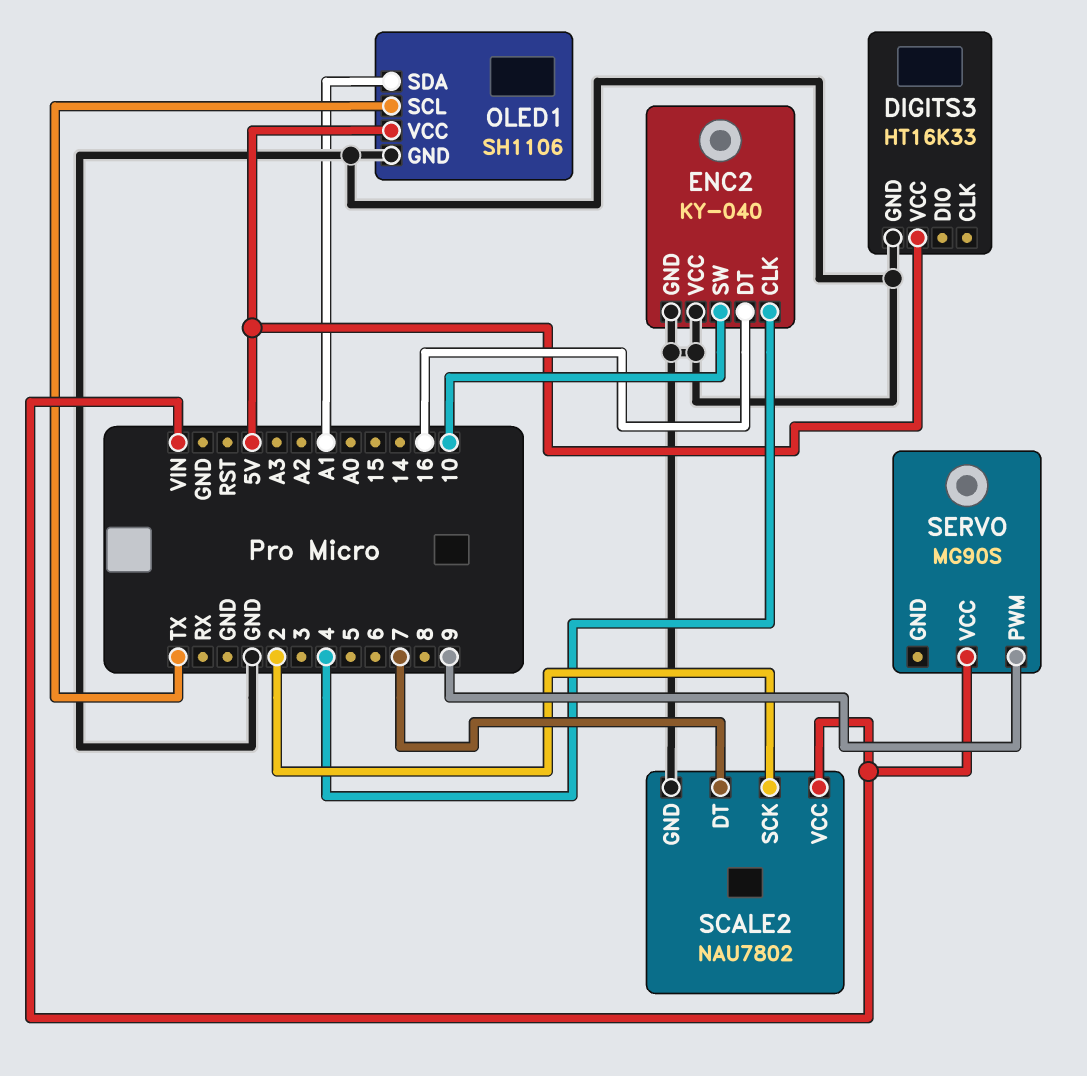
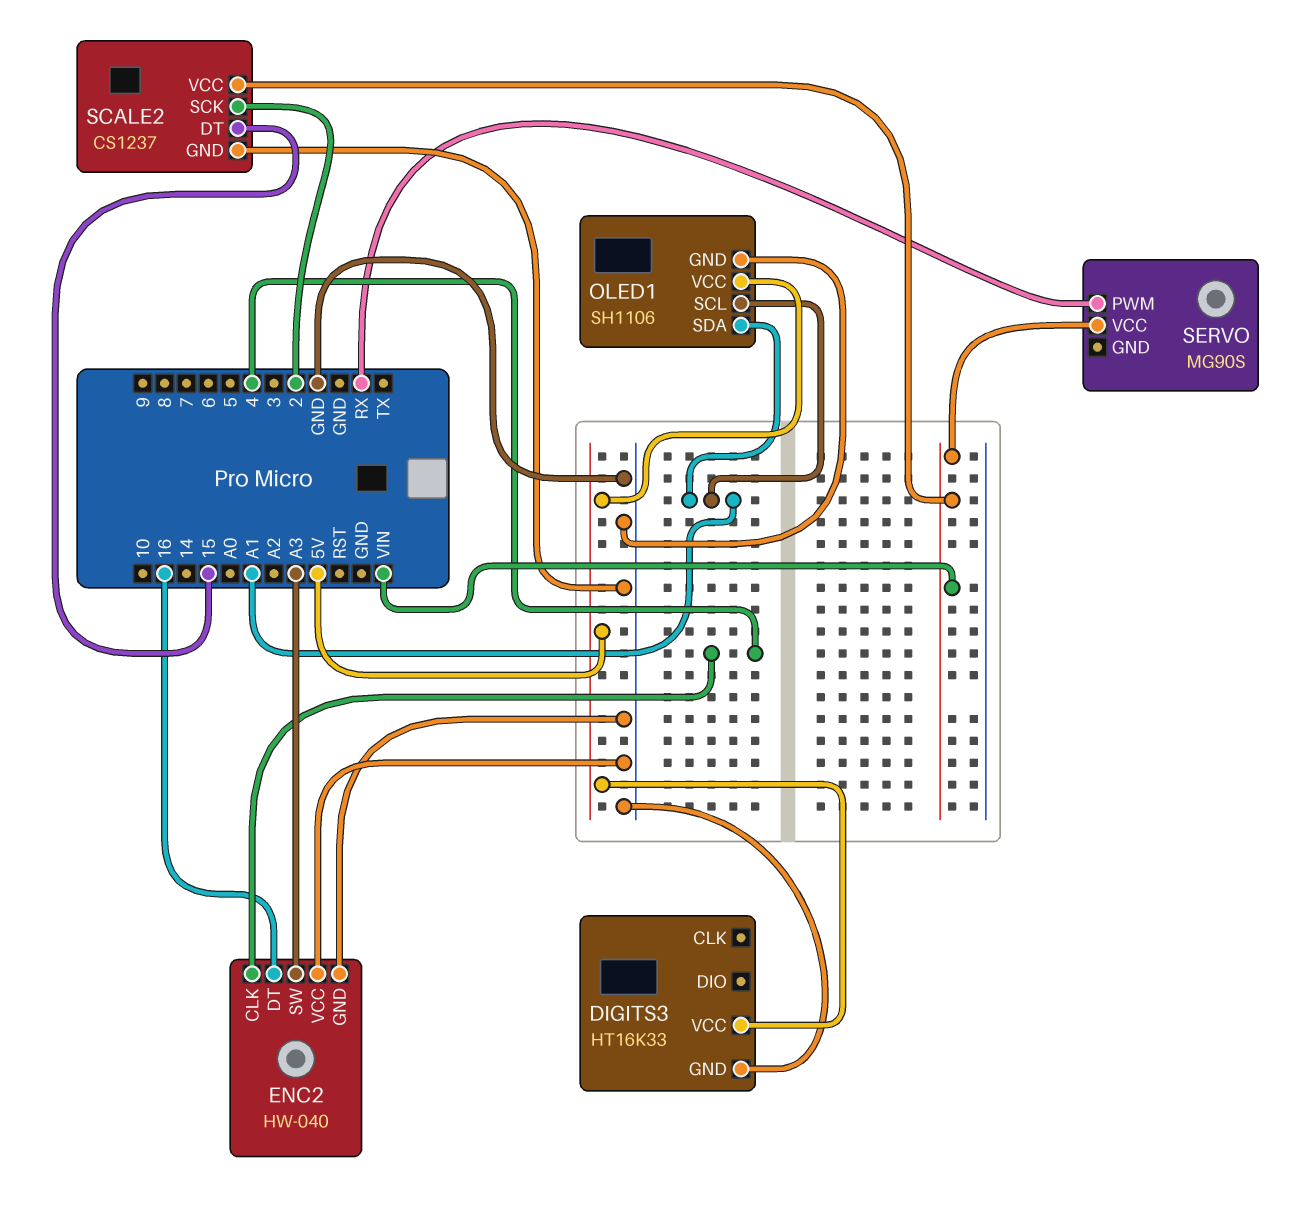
ENC2: KY-040 -> HW-040
ENC2 pin SW: 10 -> A3
OLED1 pin SCL: TX -> A1
SCALE2: NAU7802 -> CS1237
SCALE2 pin DT: 7 -> 15
SERVO pin PWM: 9 -> RX

